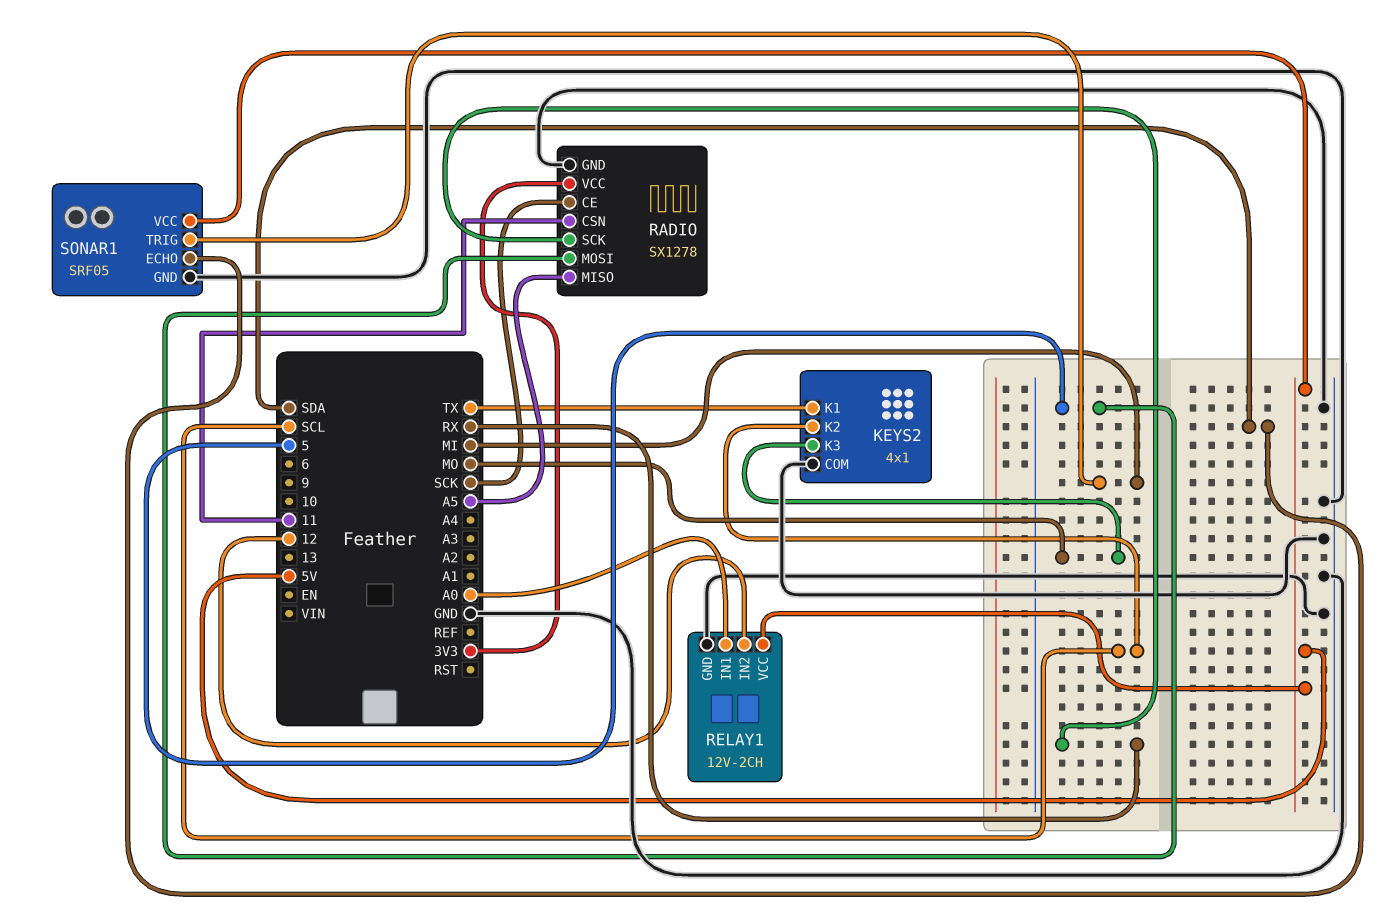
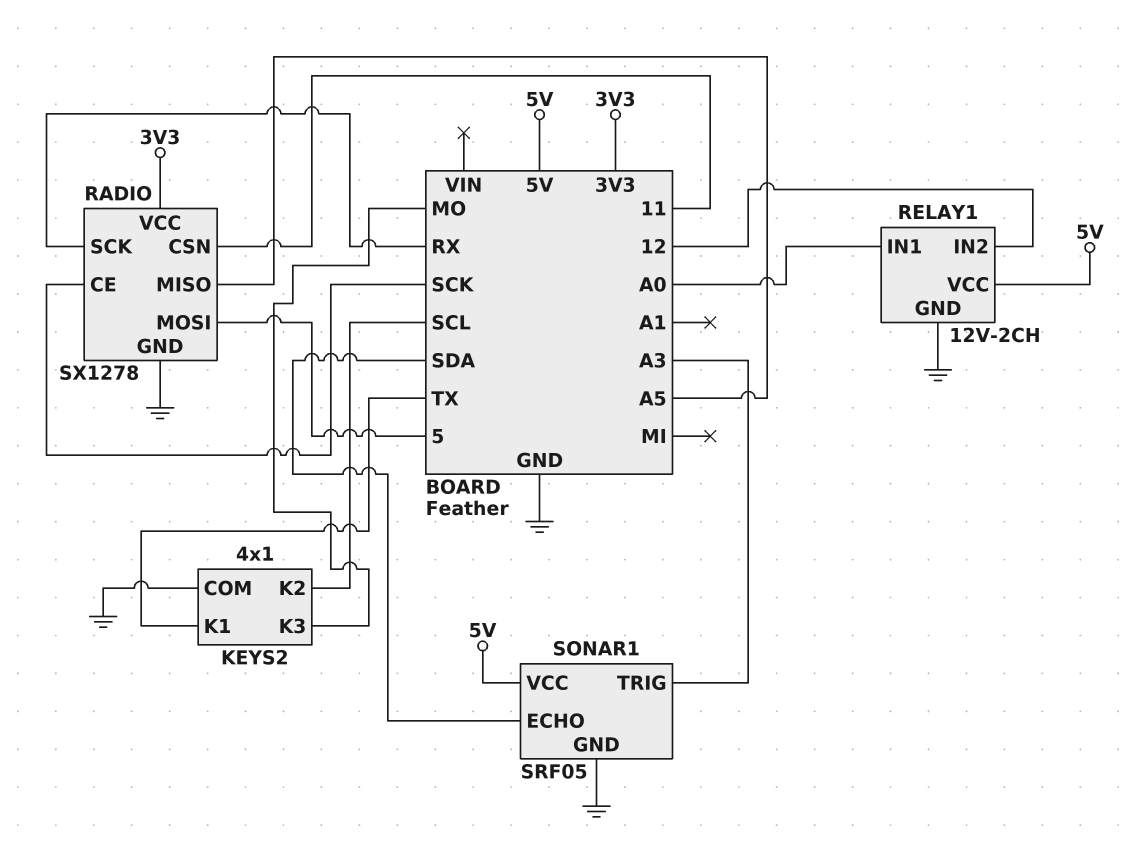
SONAR1 pin TRIG: MI -> A3

